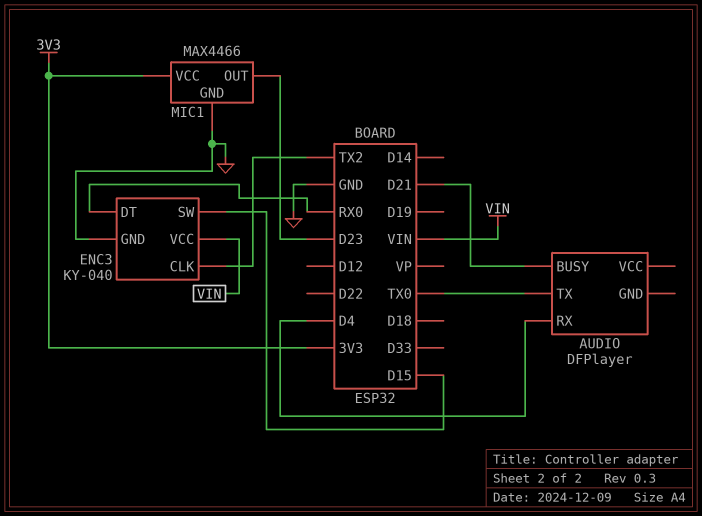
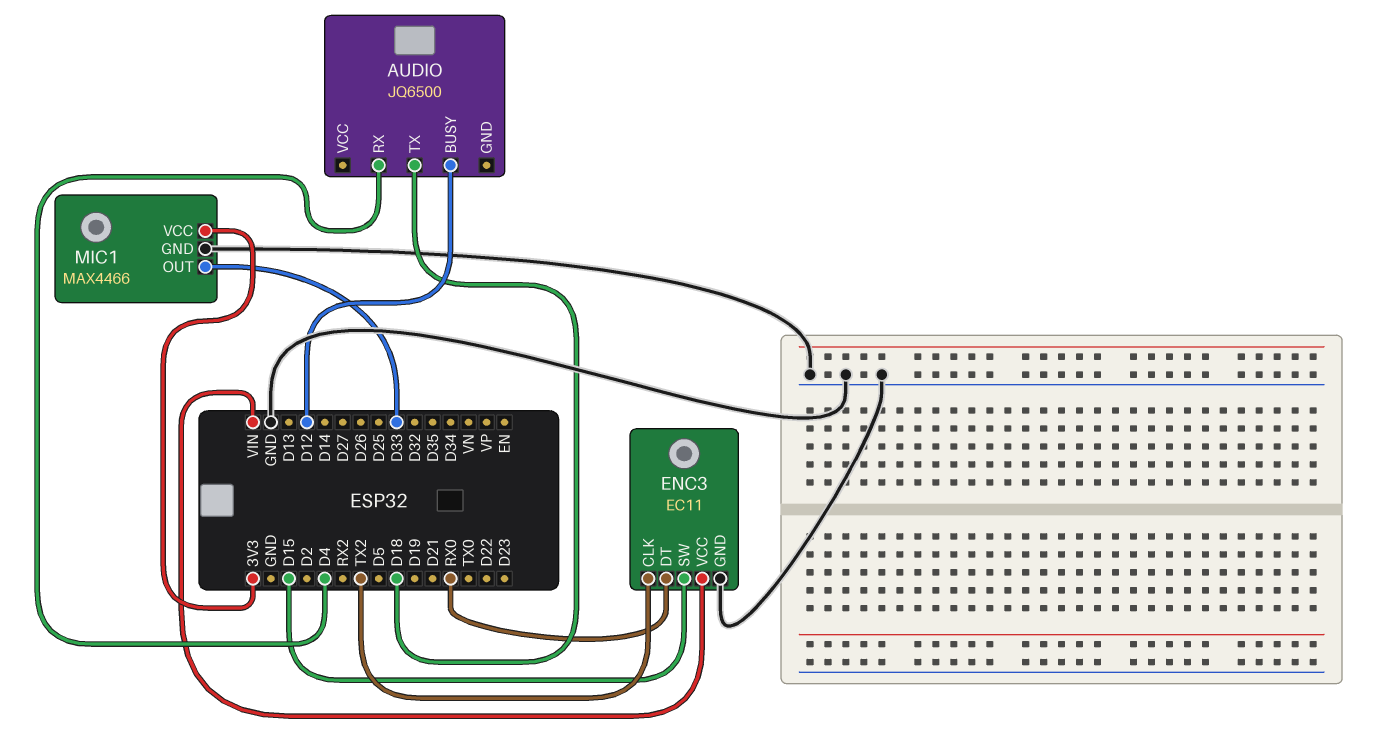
AUDIO: DFPlayer -> JQ6500
AUDIO pin BUSY: D21 -> D12
AUDIO pin TX: TX0 -> D18
ENC3: KY-040 -> EC11
MIC1 pin OUT: D23 -> D33

